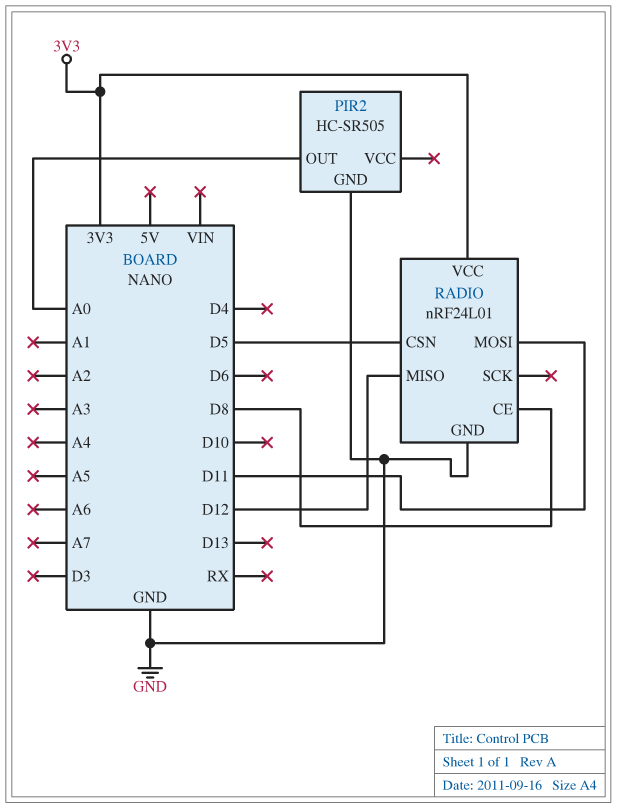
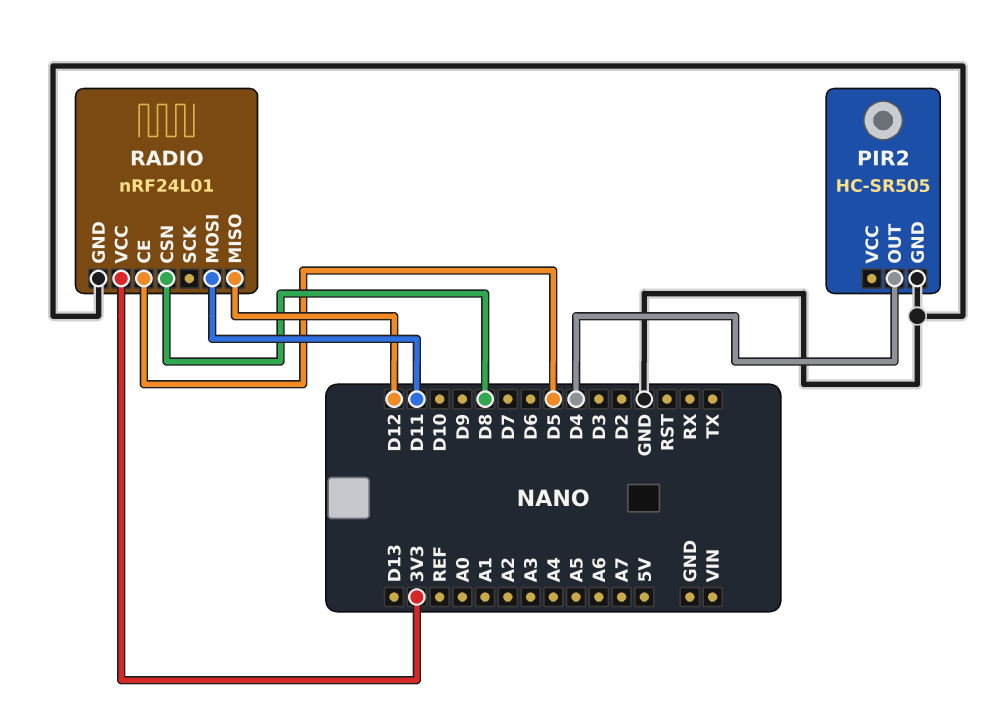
PIR2 pin OUT: A0 -> D4
RADIO pin CE: D8 -> D5
RADIO pin CSN: D5 -> D8

